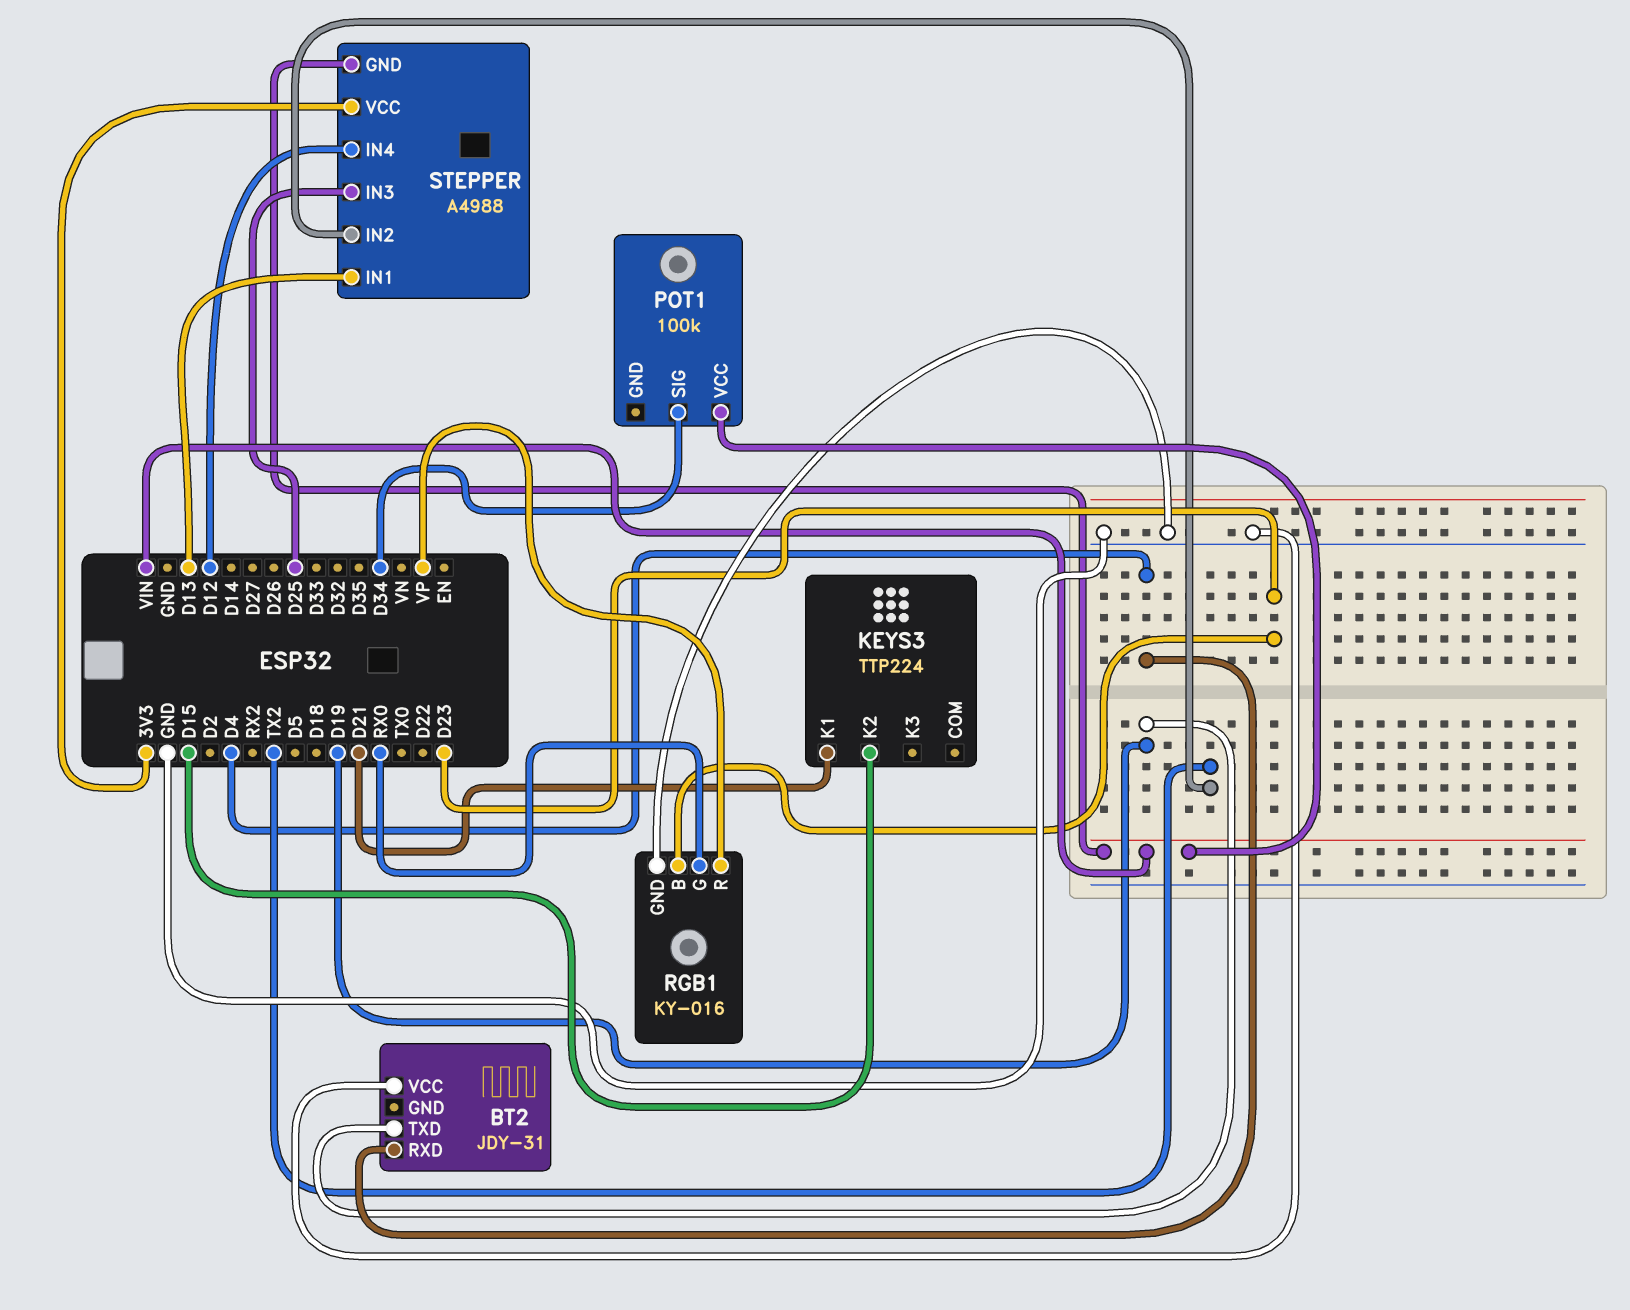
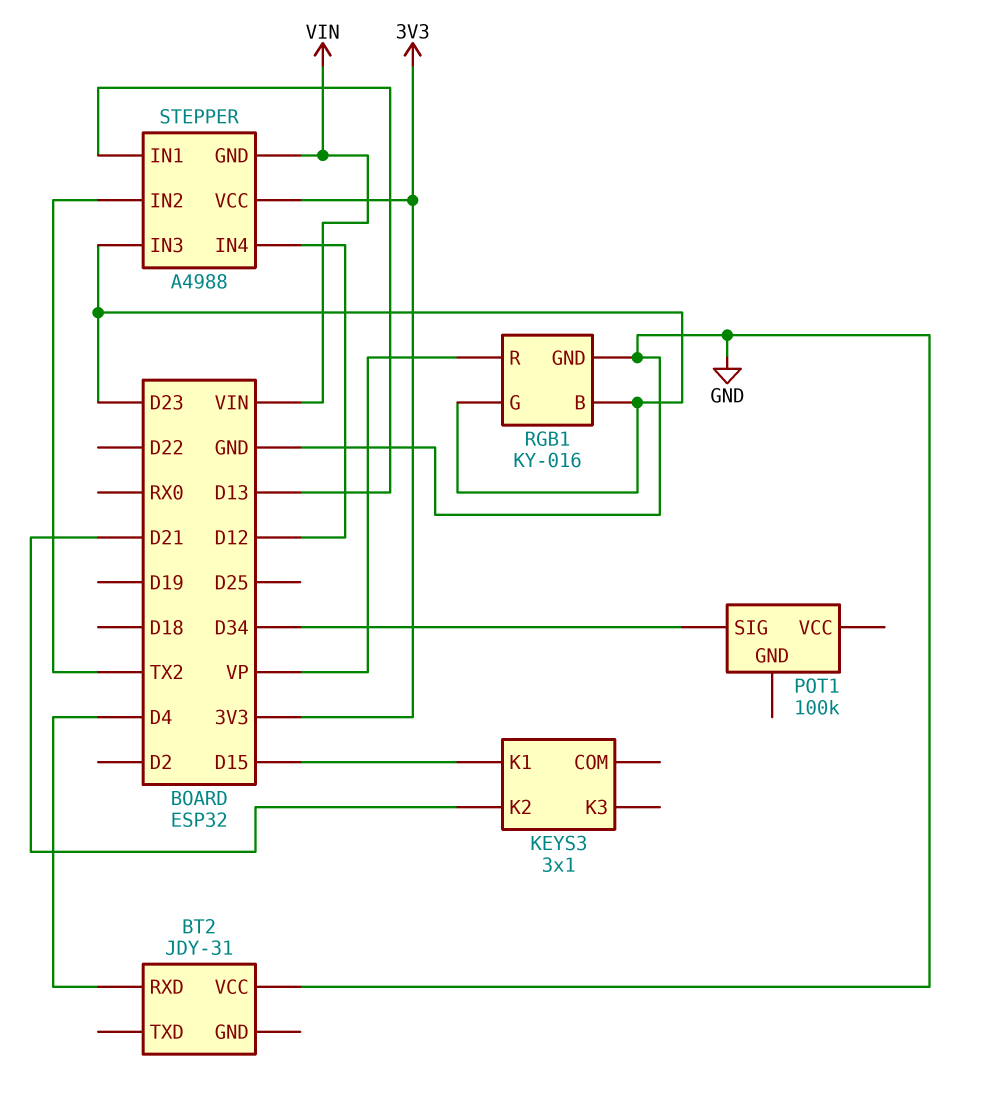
BT2 pin TXD: D19 -> none
KEYS3: TTP224 -> 3x1
KEYS3 pin K1: D21 -> D15
KEYS3 pin K2: D15 -> D21
POT1 pin VCC: VIN -> none
RGB1 pin G: RX0 -> D23
STEPPER pin IN3: D25 -> D23

